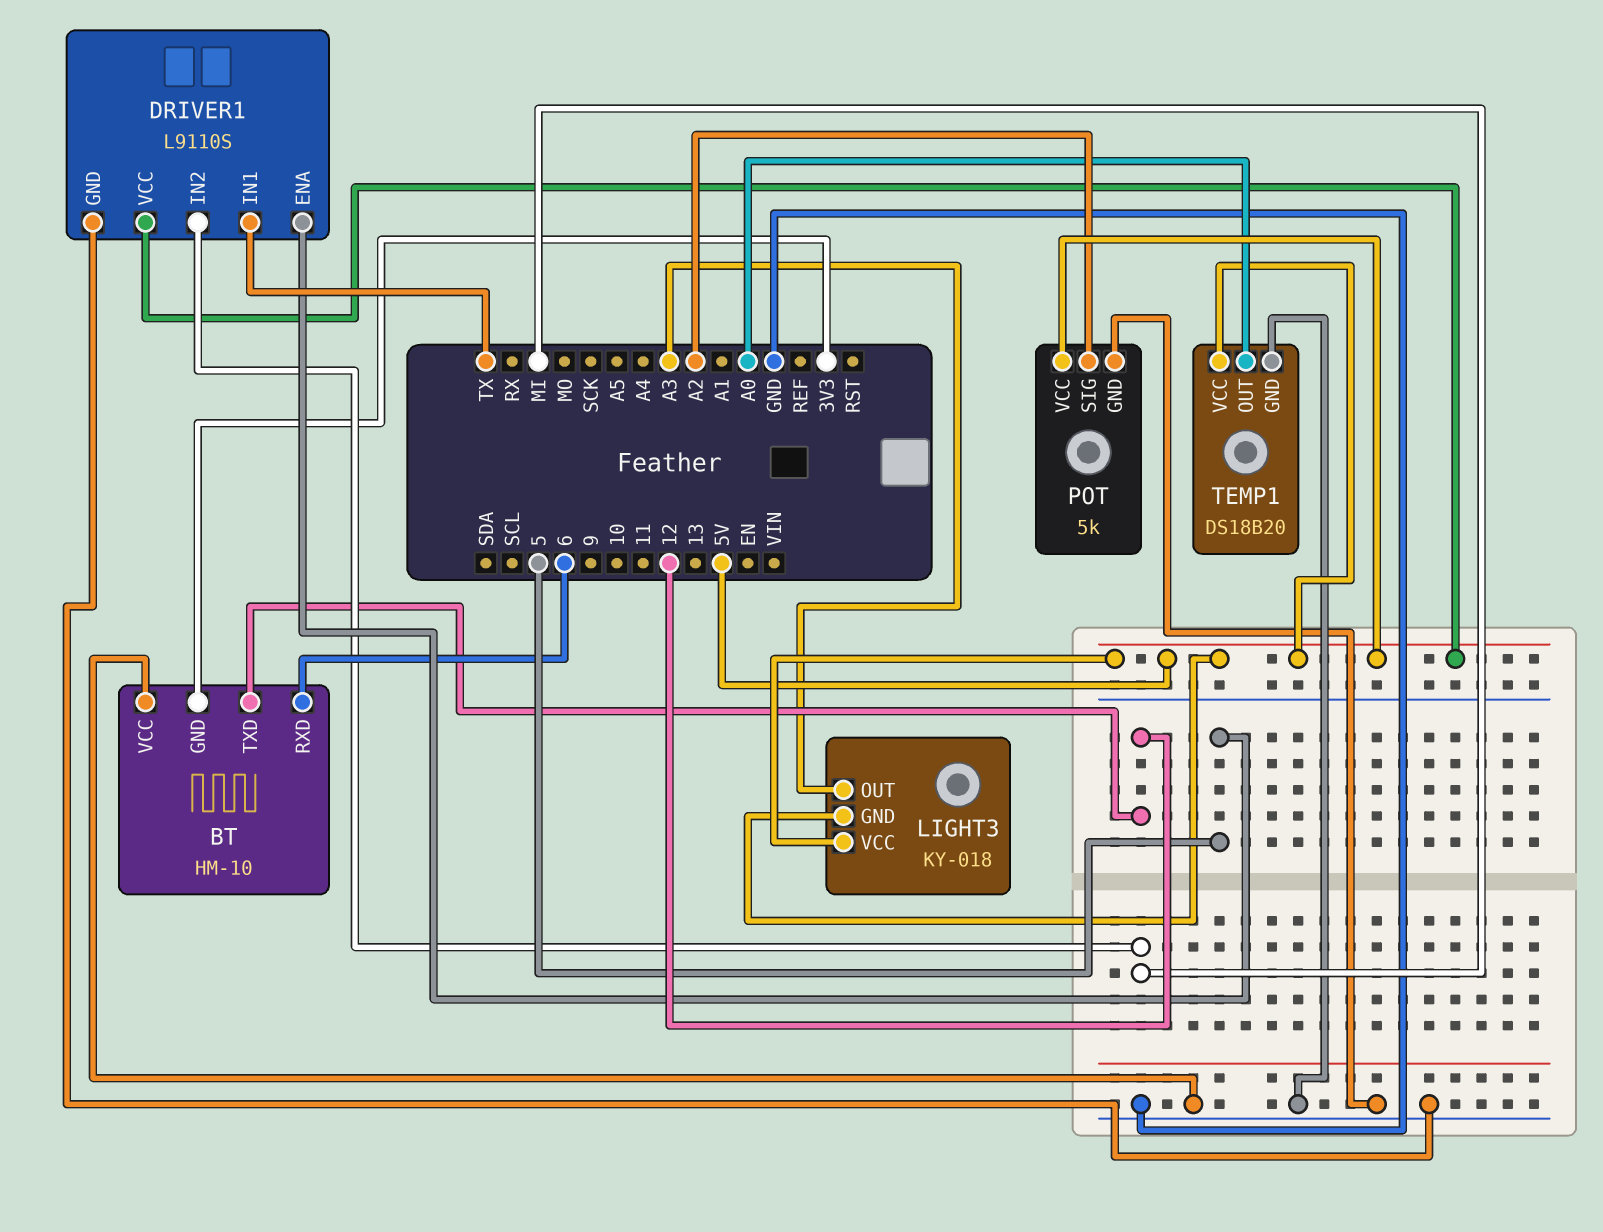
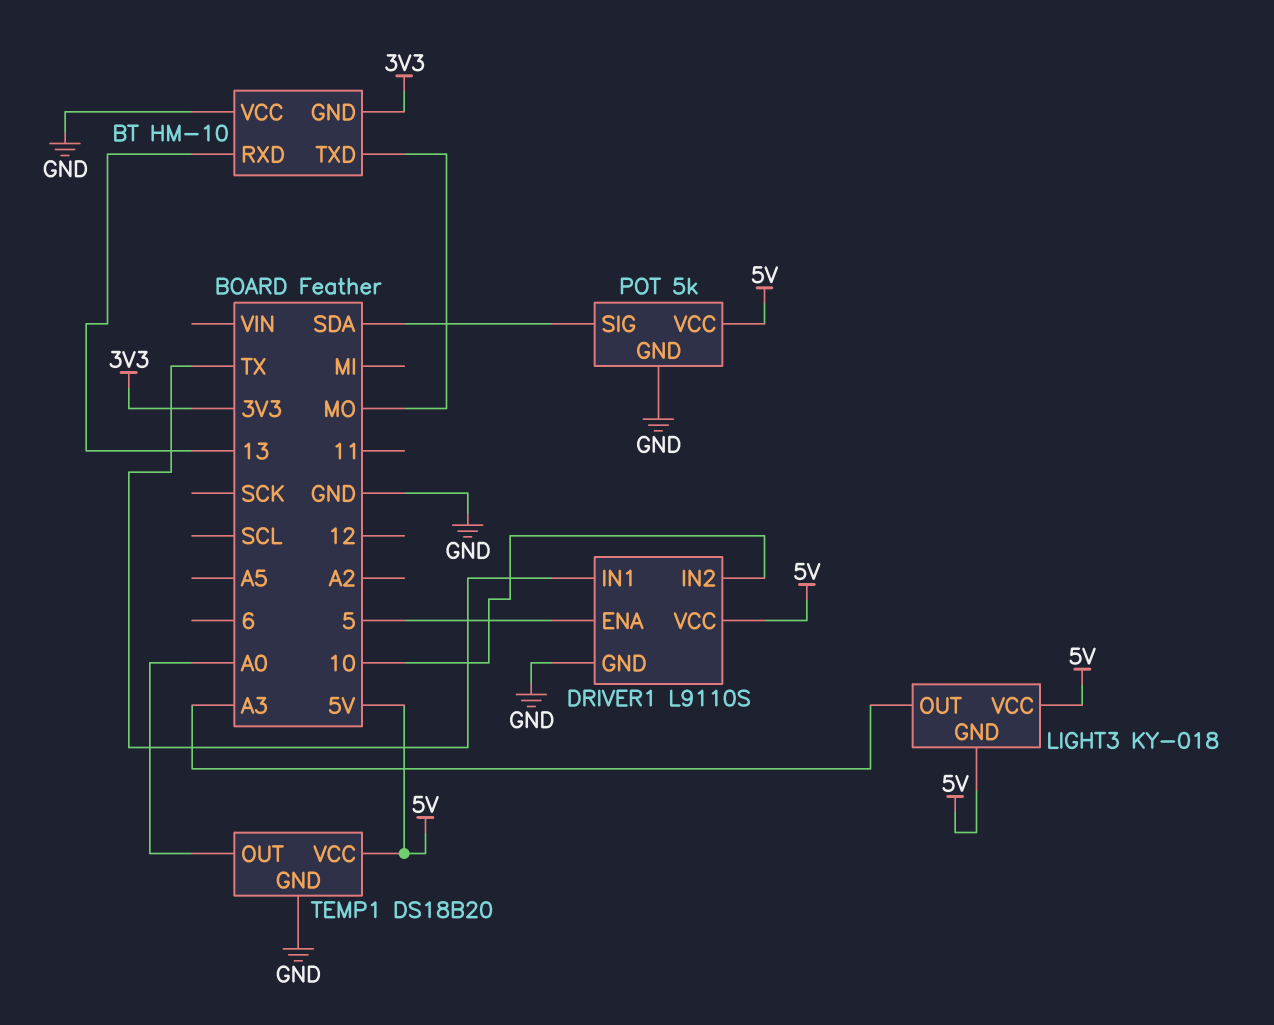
BT pin RXD: 6 -> 13
BT pin TXD: 12 -> MO
DRIVER1 pin IN2: MI -> 10
POT pin SIG: A2 -> SDA

